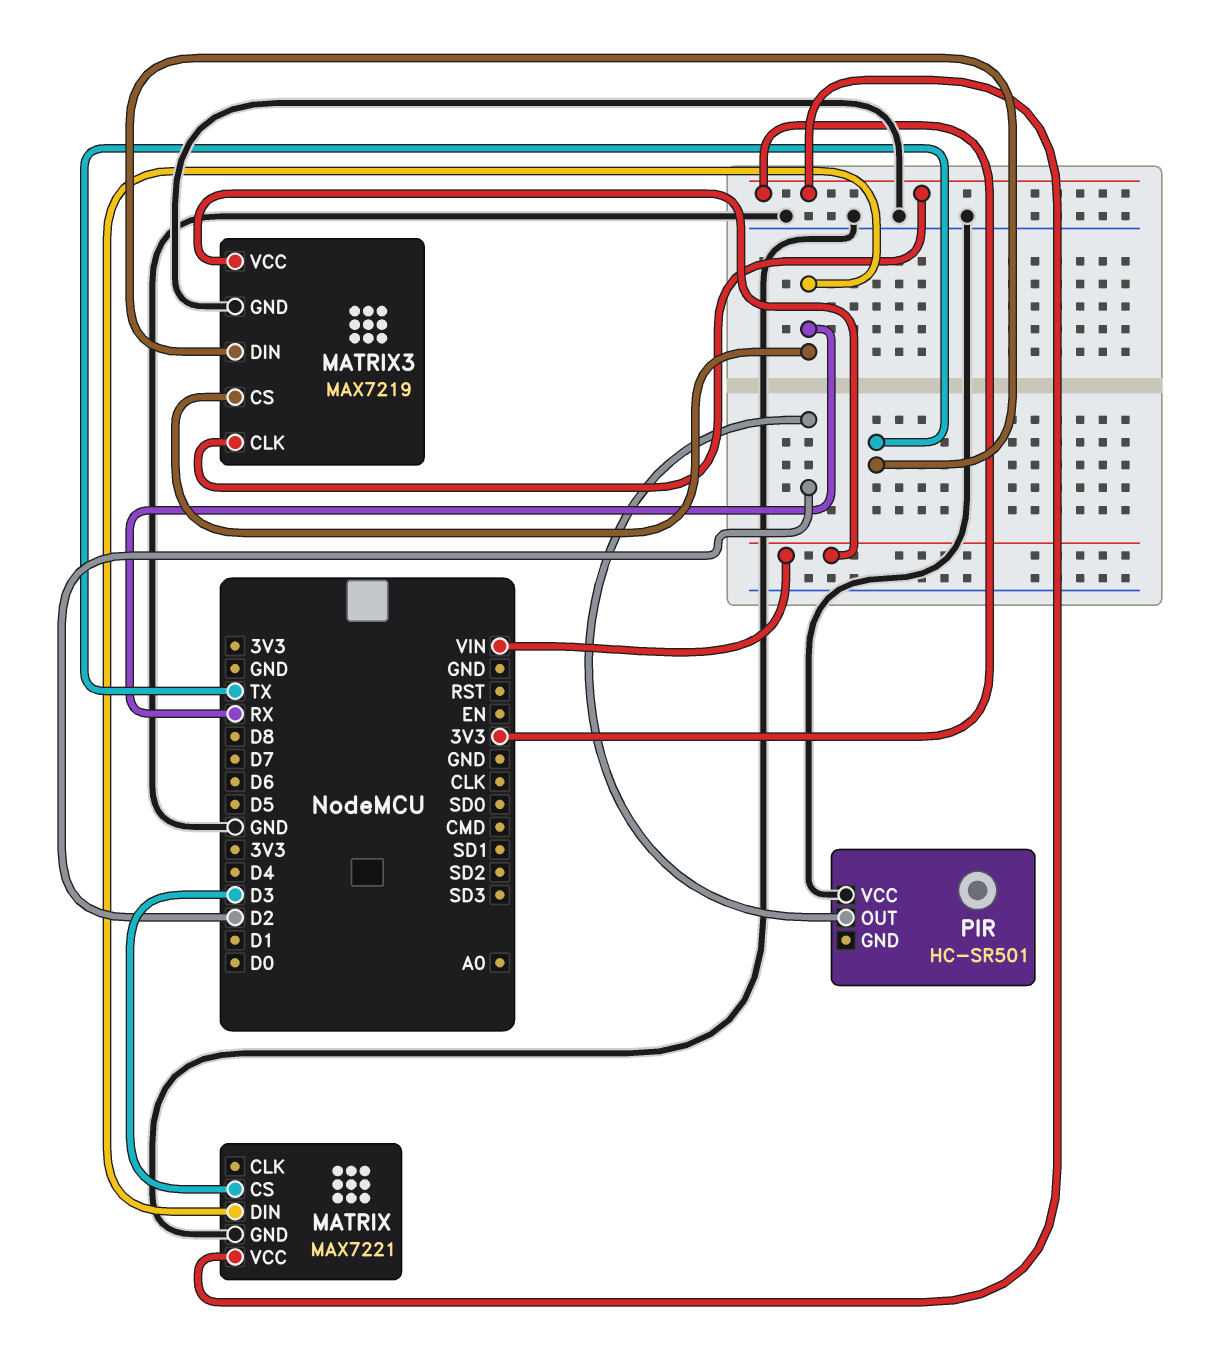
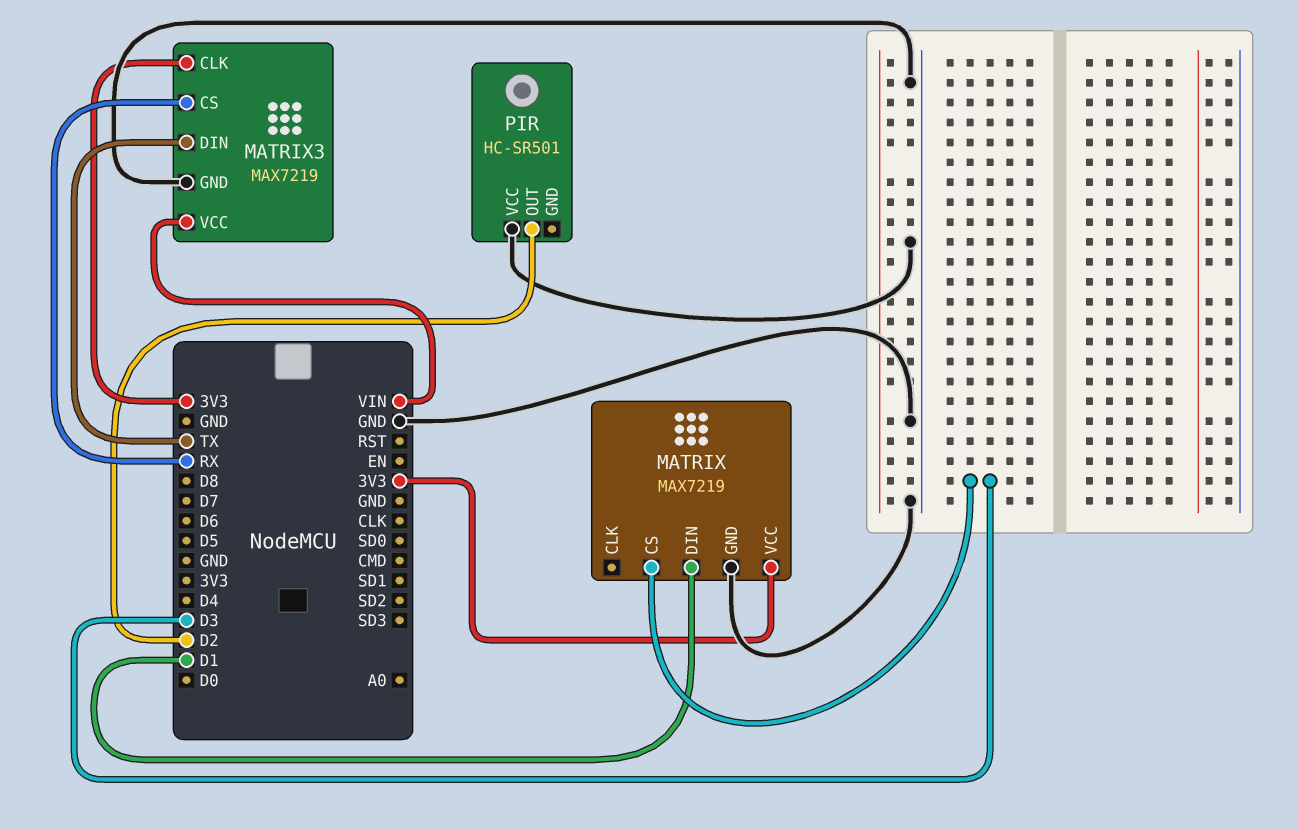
MATRIX: MAX7221 -> MAX7219
MATRIX pin DIN: RX -> D1

